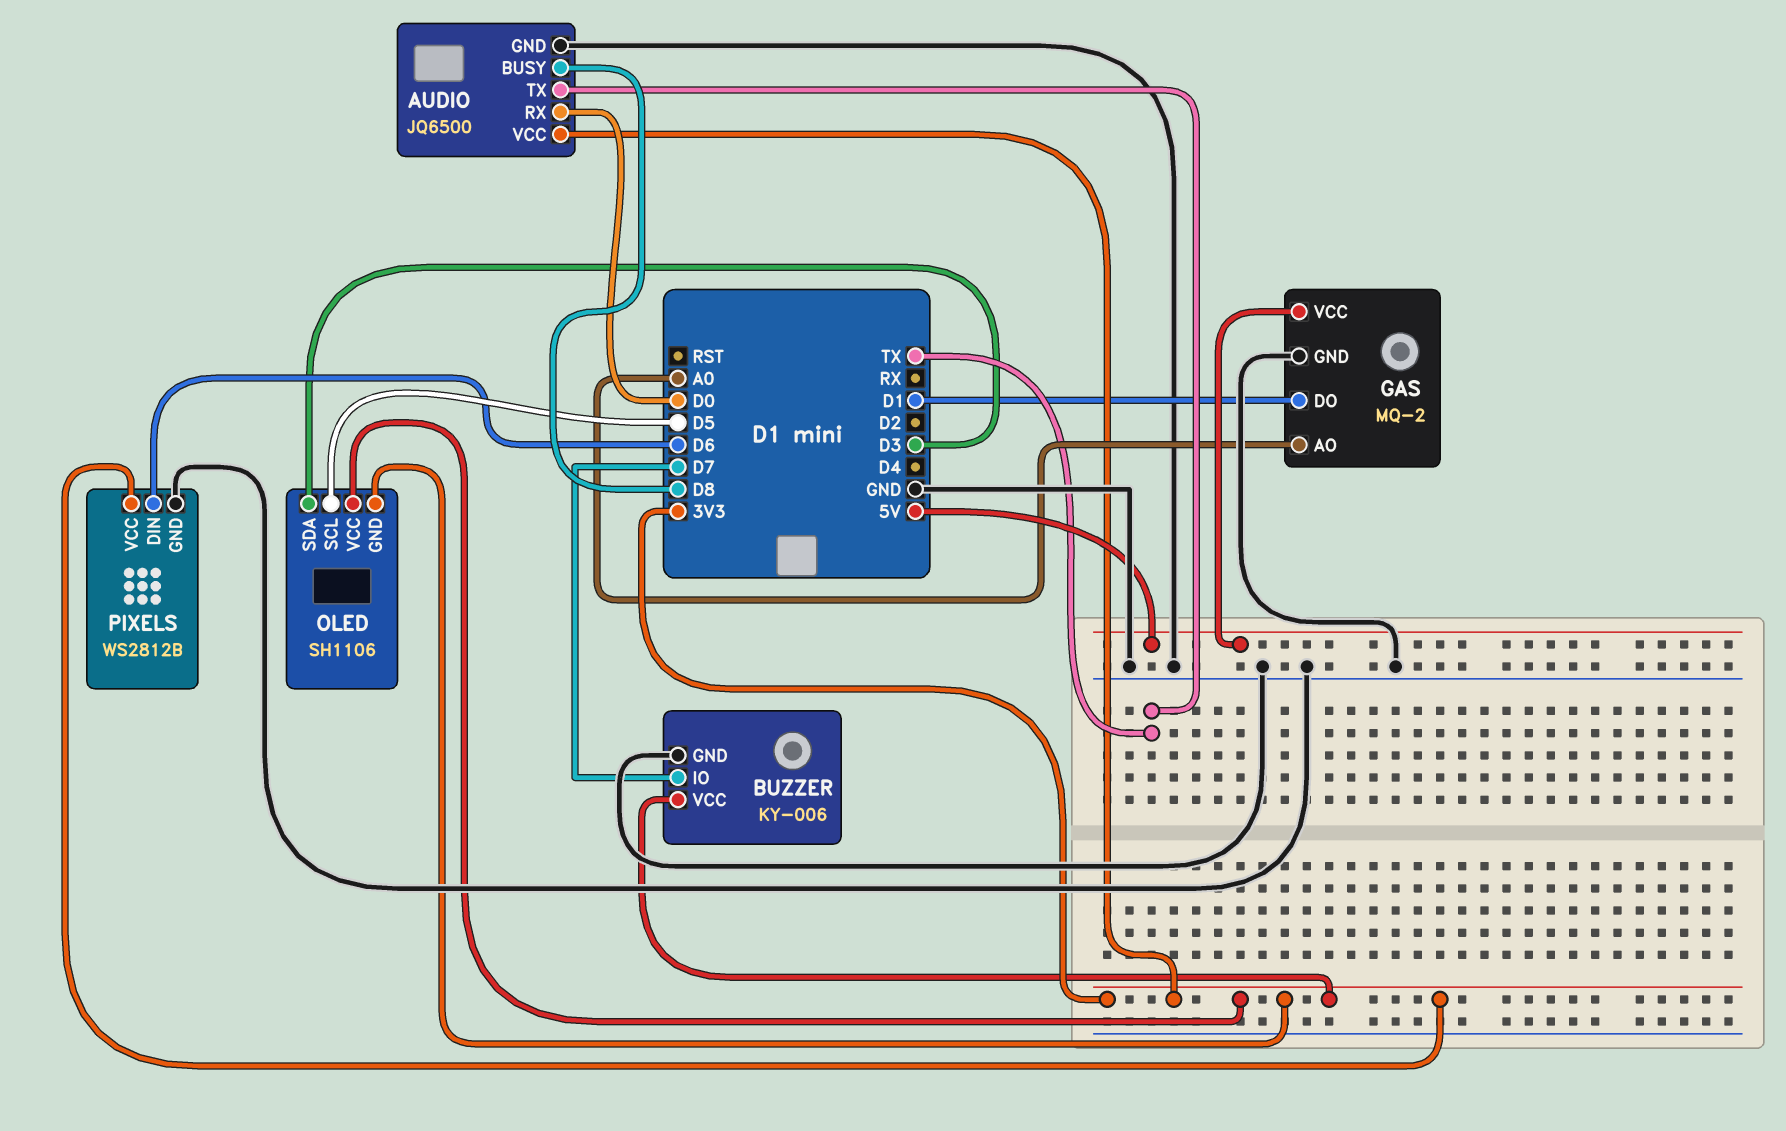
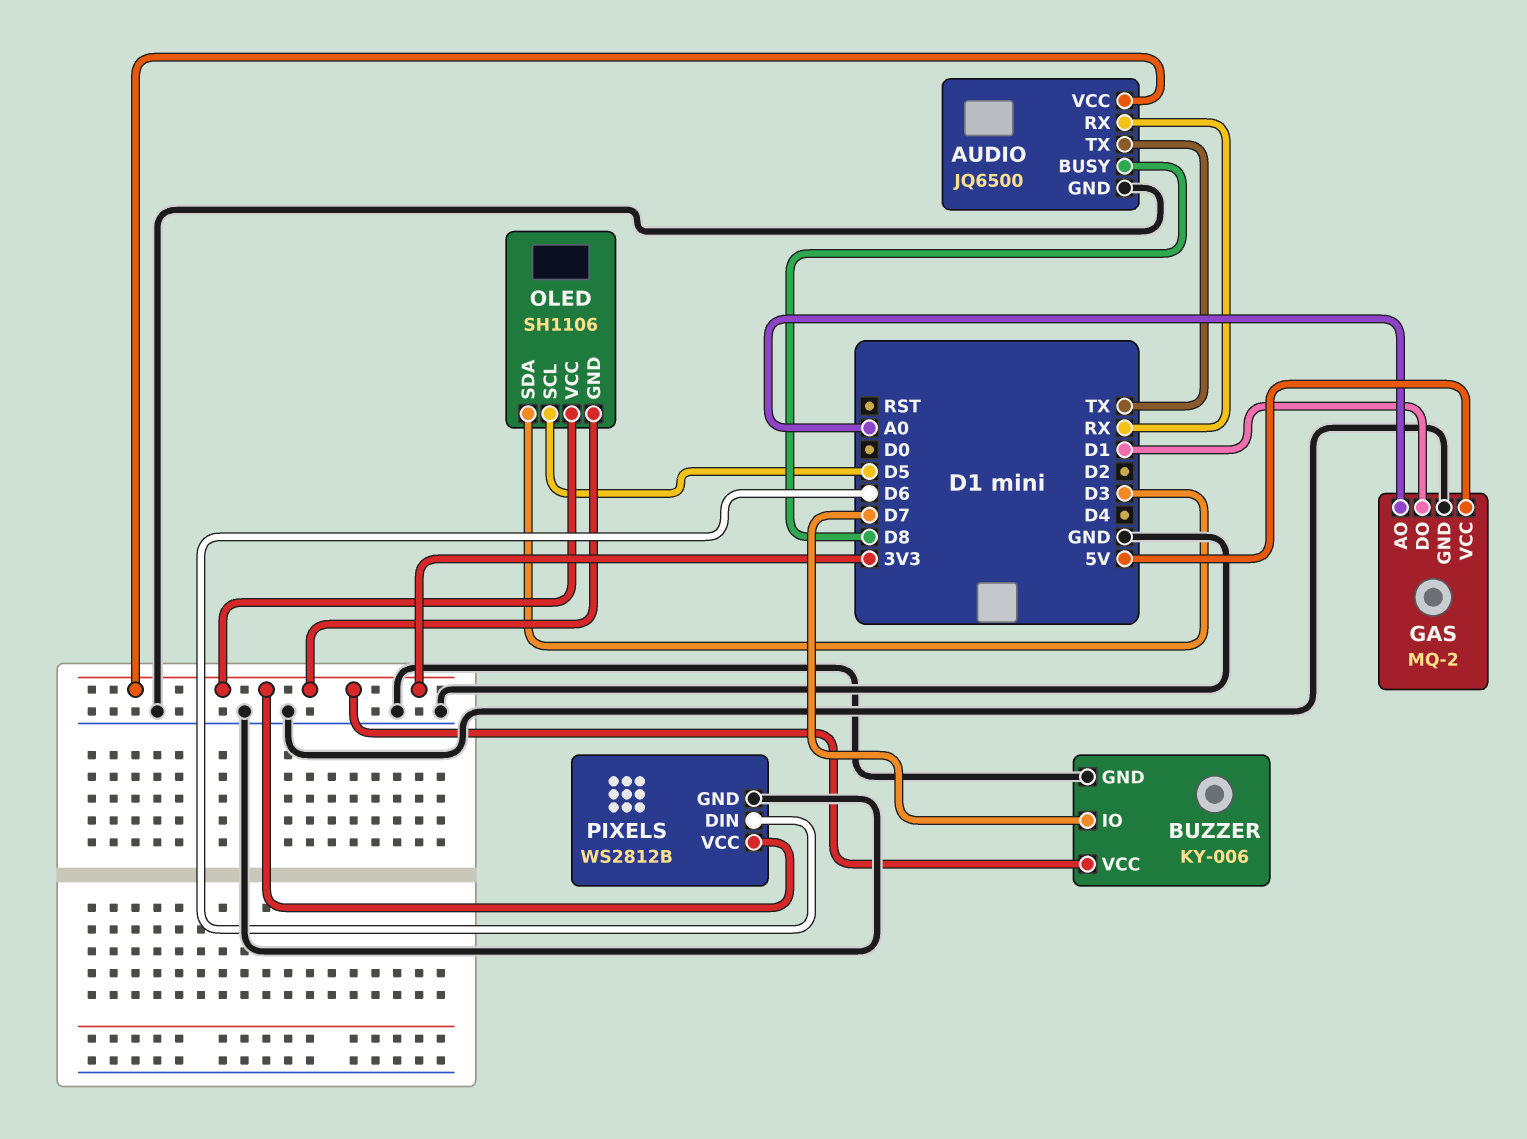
AUDIO pin RX: D0 -> RX

